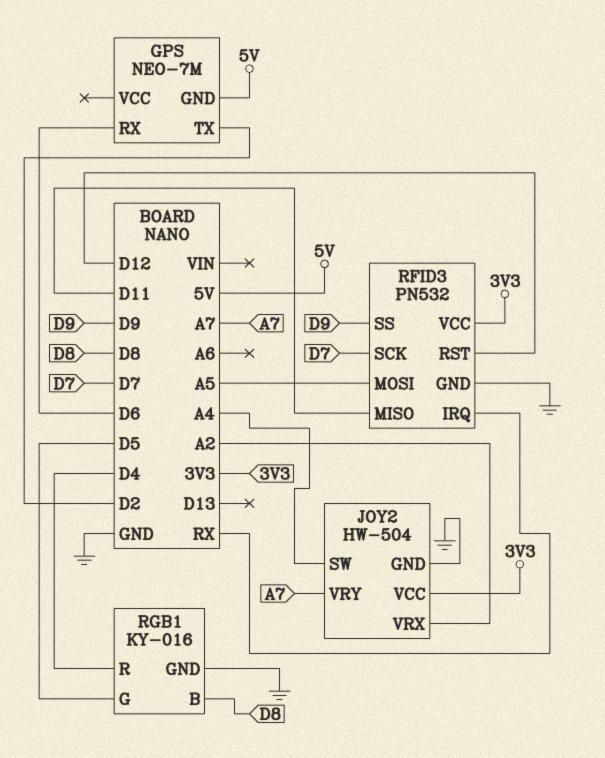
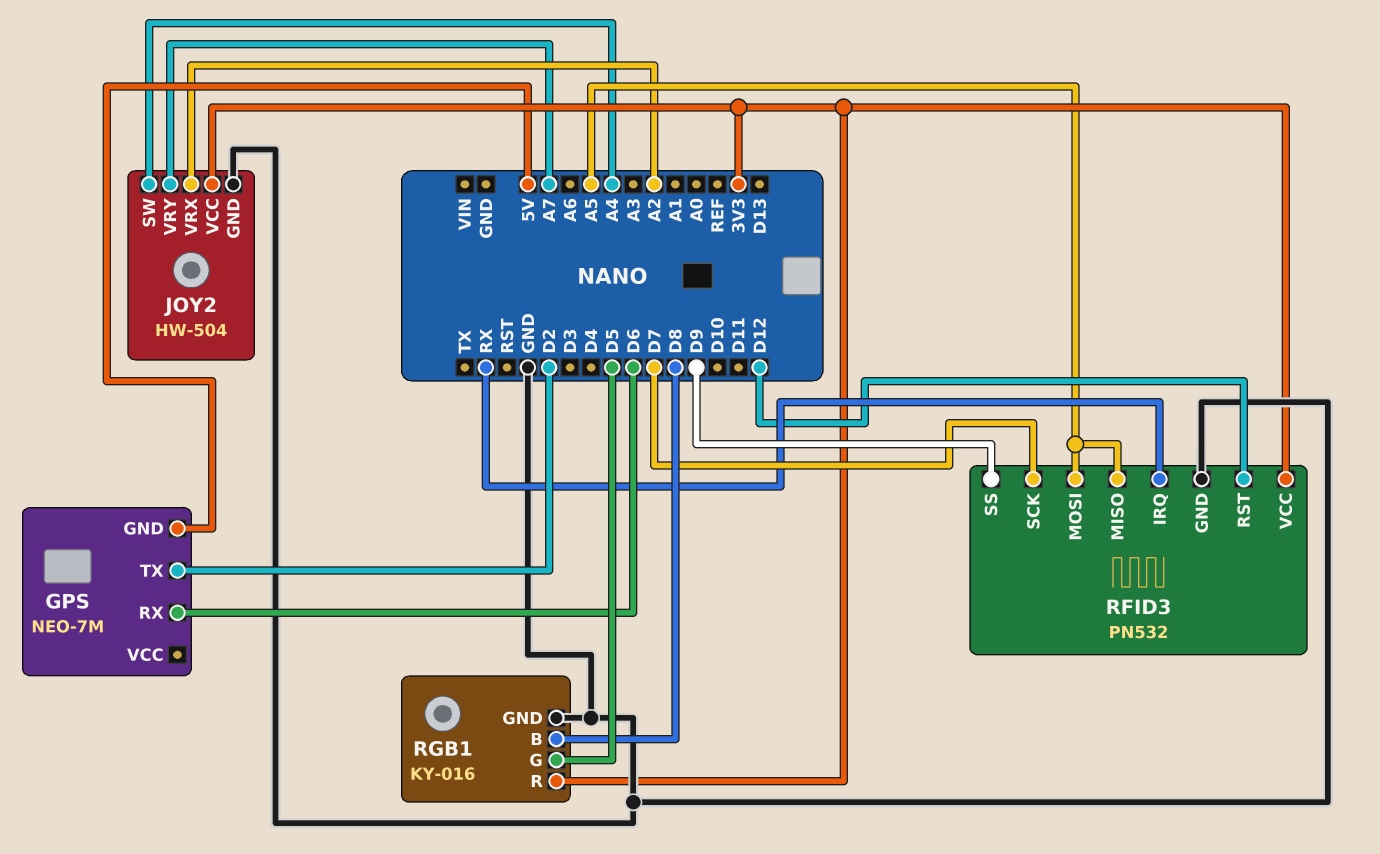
RFID3 pin MISO: D11 -> A5
RGB1 pin R: D4 -> 3V3

